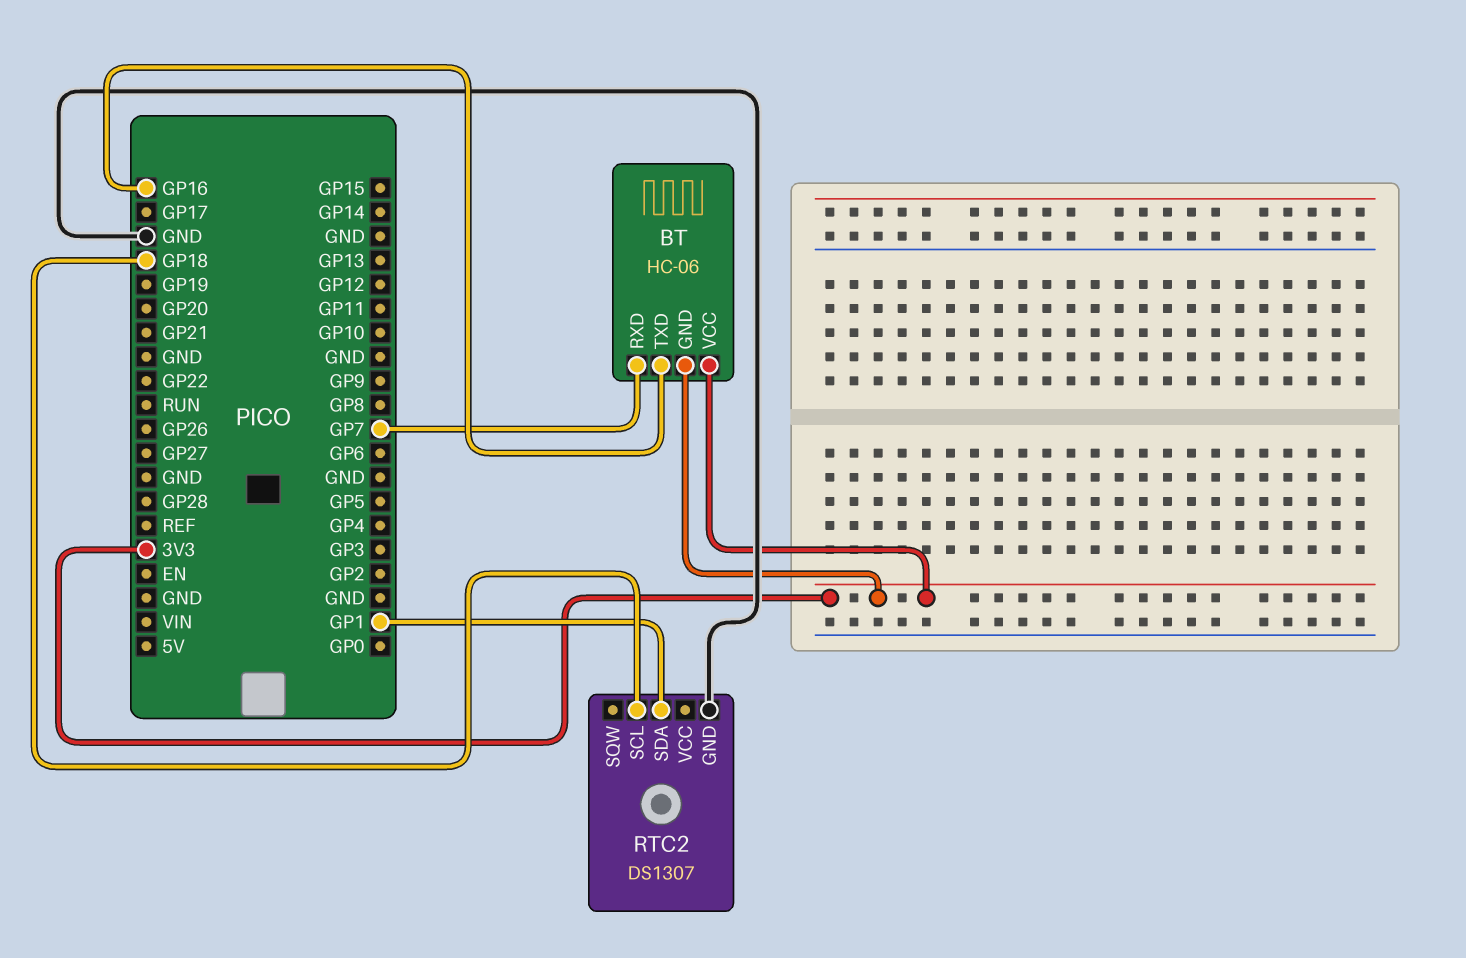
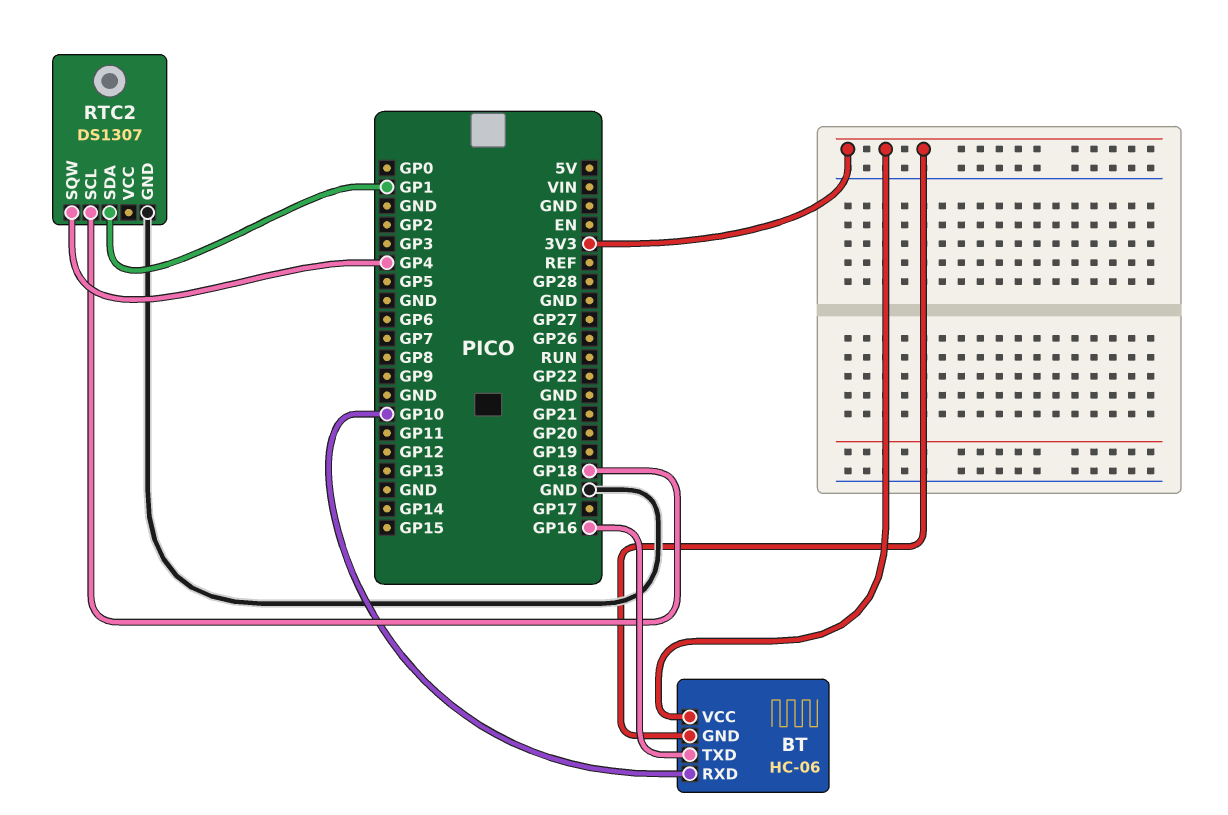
BT pin RXD: GP7 -> GP10
RTC2 pin SQW: none -> GP4

